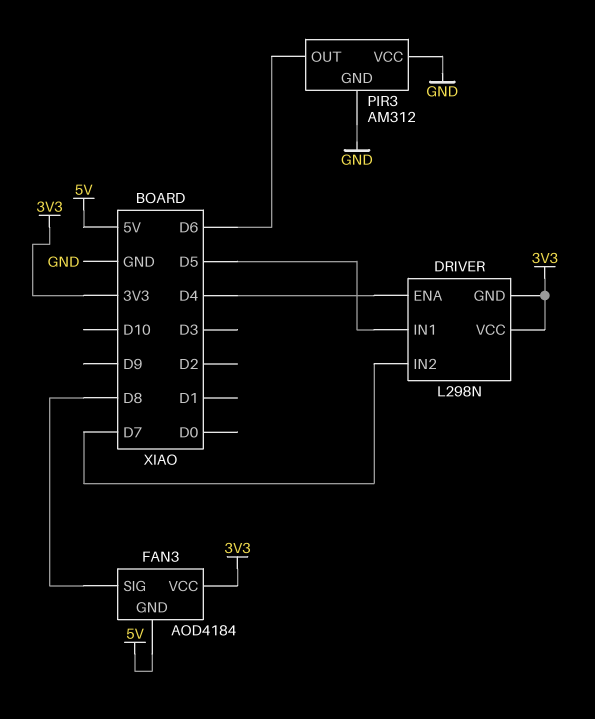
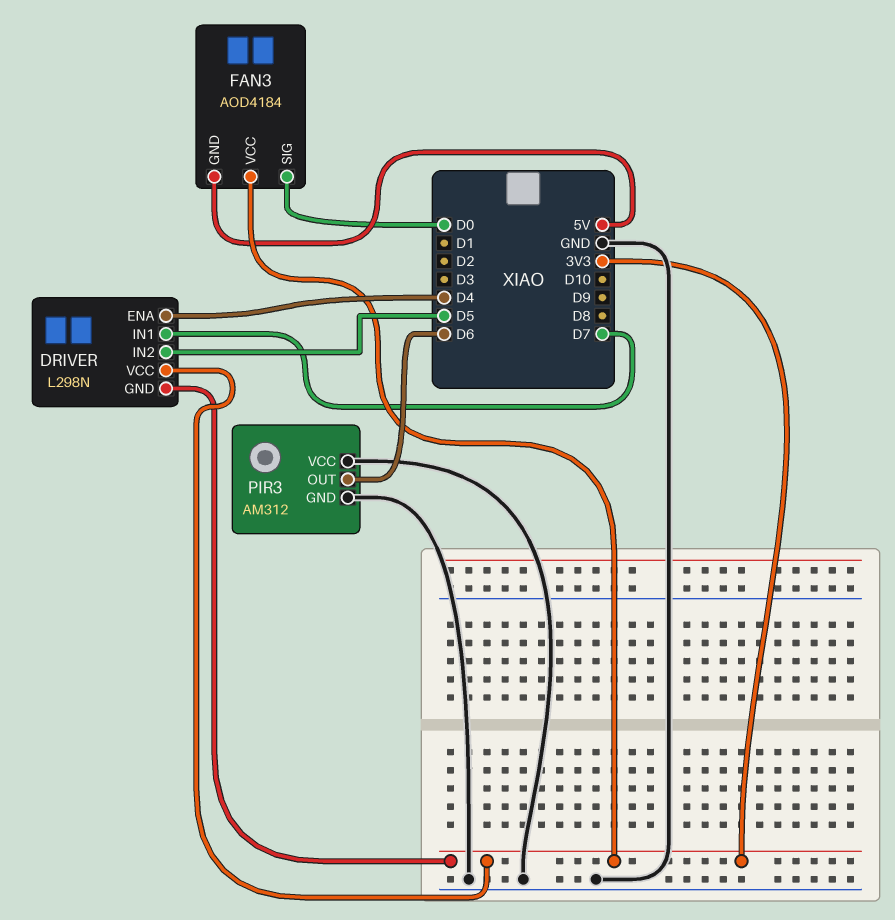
DRIVER pin IN1: D5 -> D7
DRIVER pin IN2: D7 -> D5
FAN3 pin SIG: D8 -> D0

